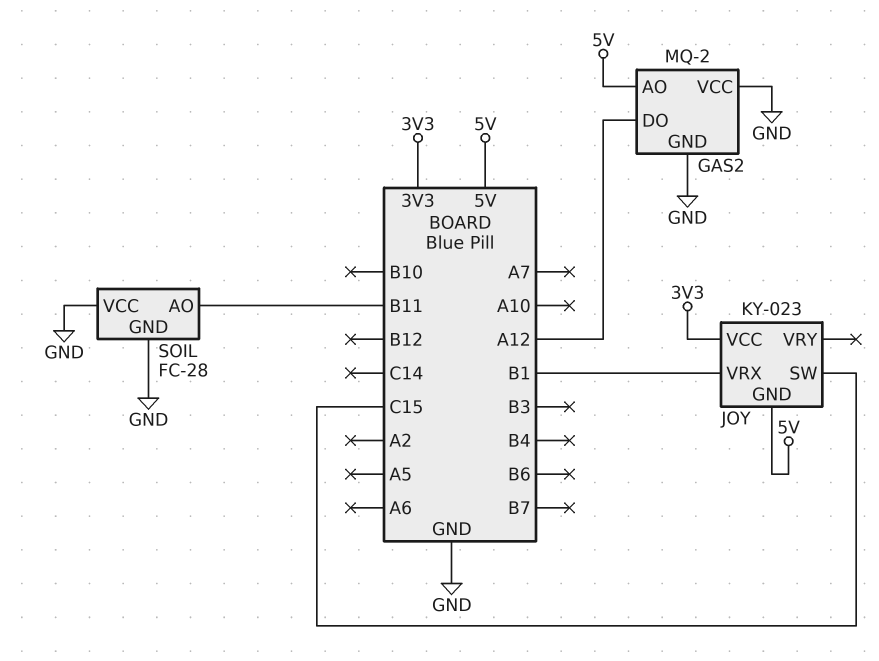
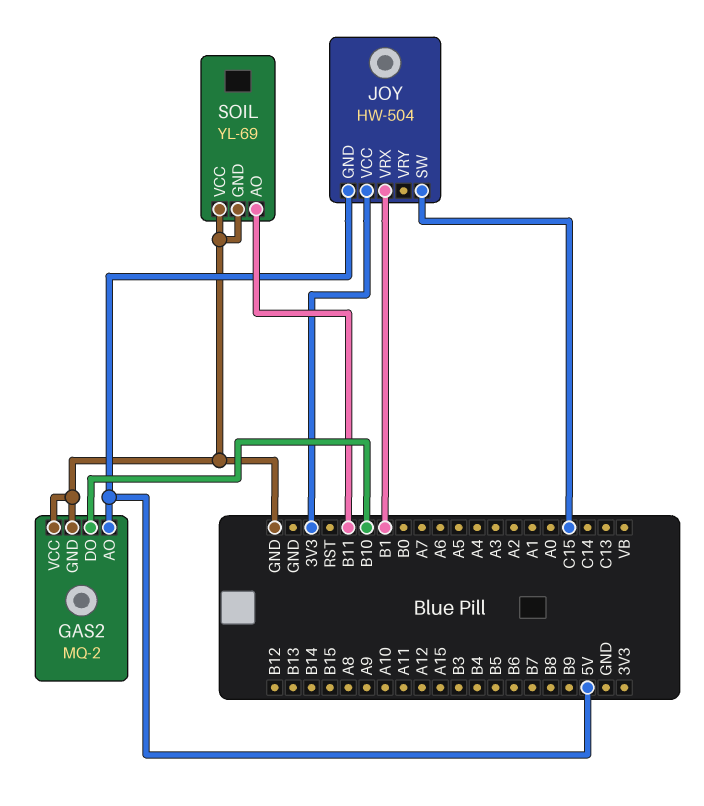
GAS2 pin DO: A12 -> B10
JOY: KY-023 -> HW-504
SOIL: FC-28 -> YL-69

